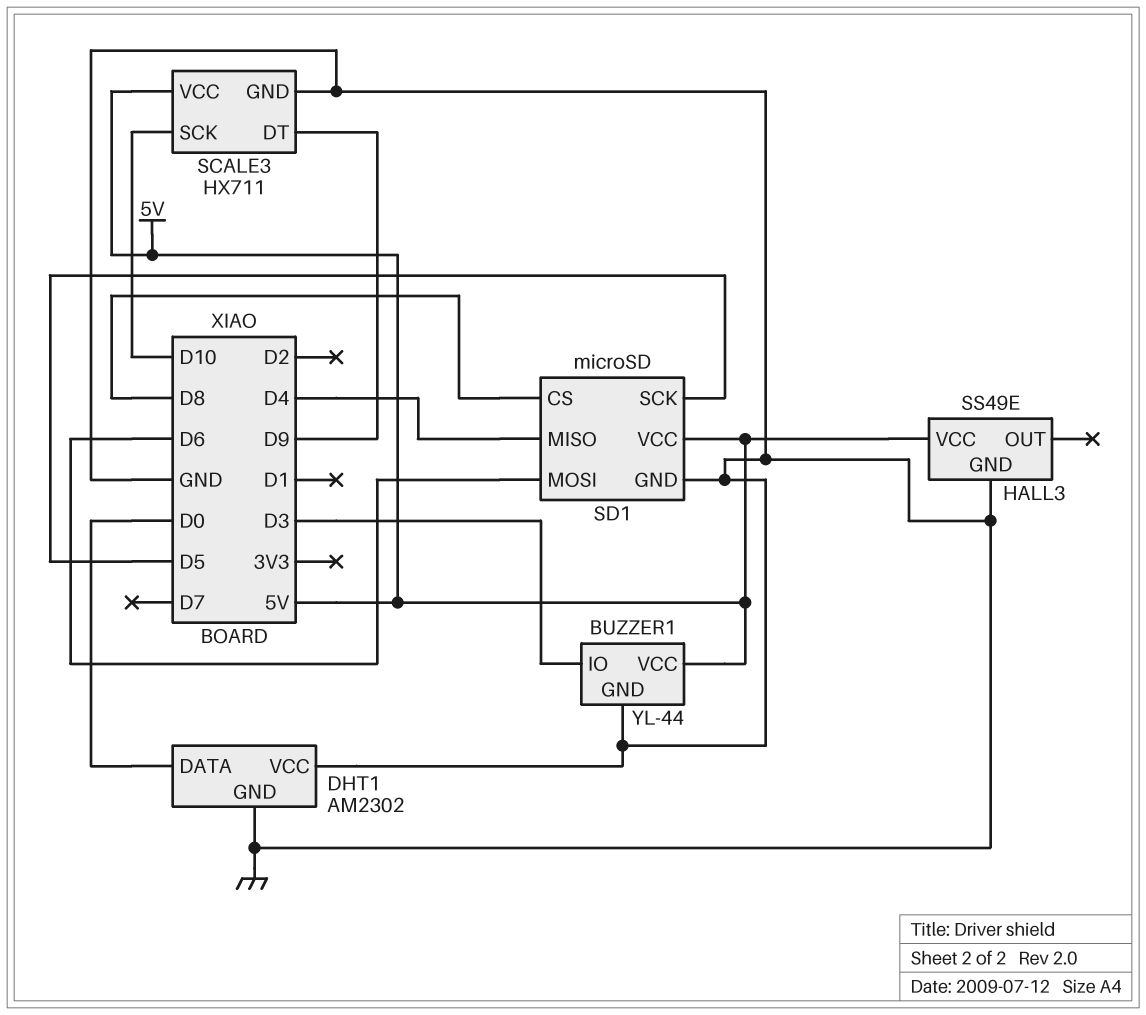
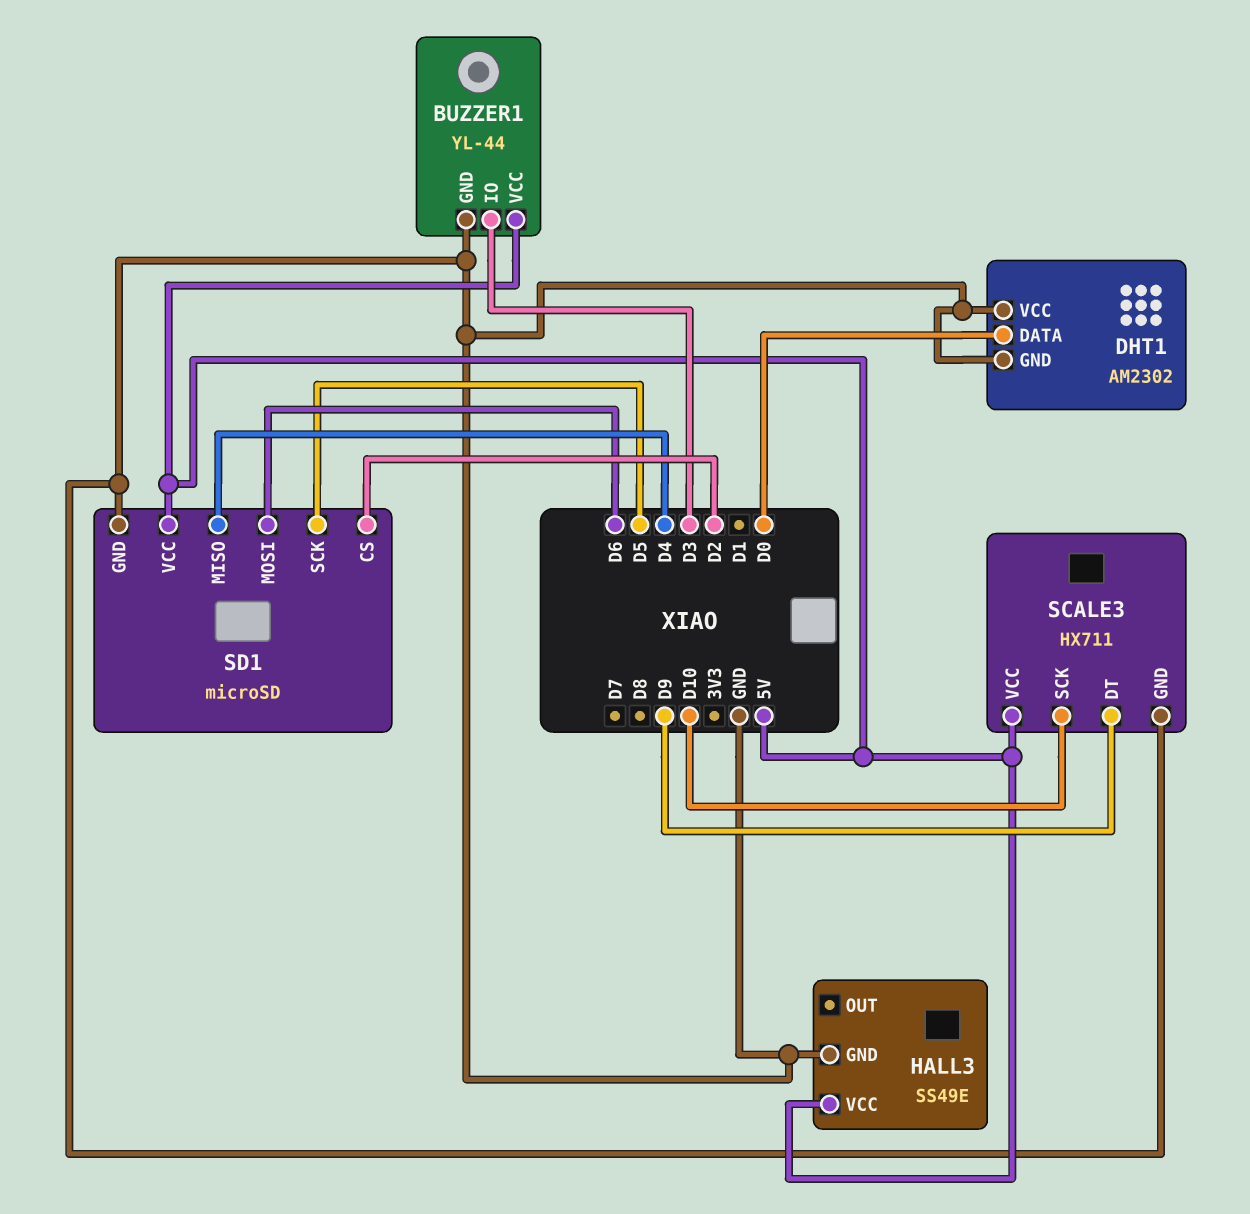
SD1 pin CS: D8 -> D2

